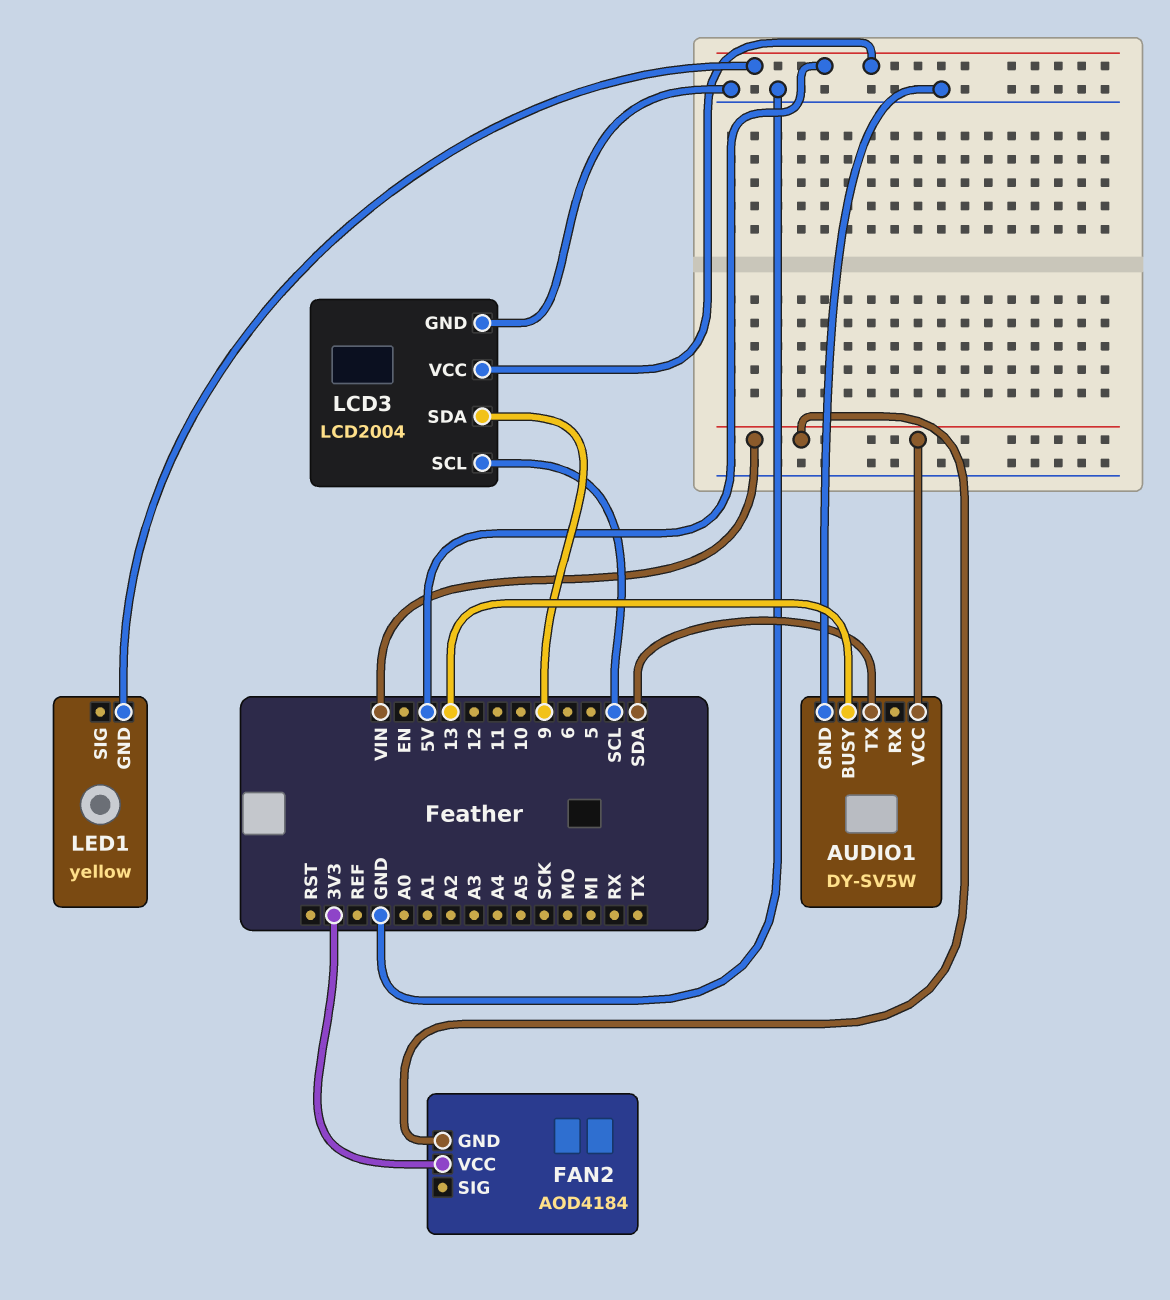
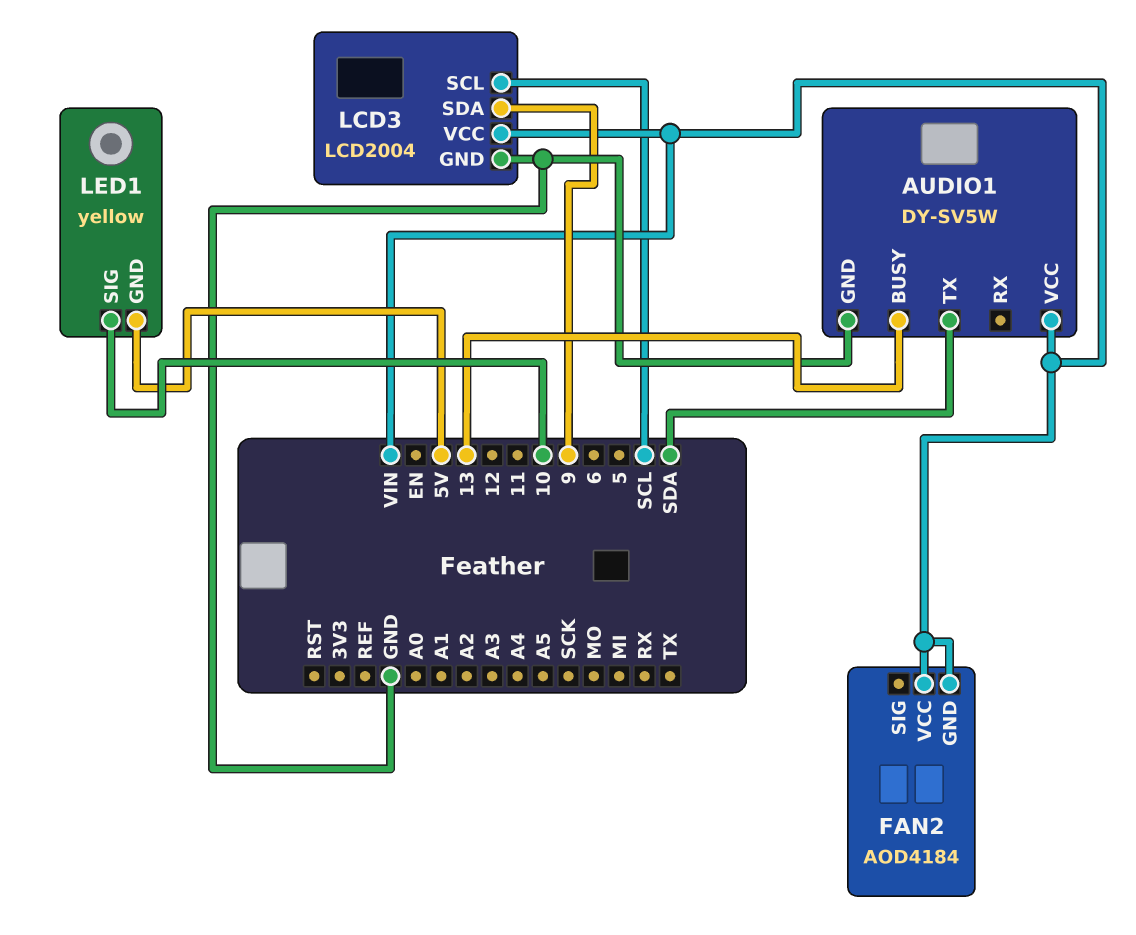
FAN2 pin VCC: 3V3 -> VIN
LCD3 pin VCC: 5V -> VIN
LED1 pin SIG: none -> 10

